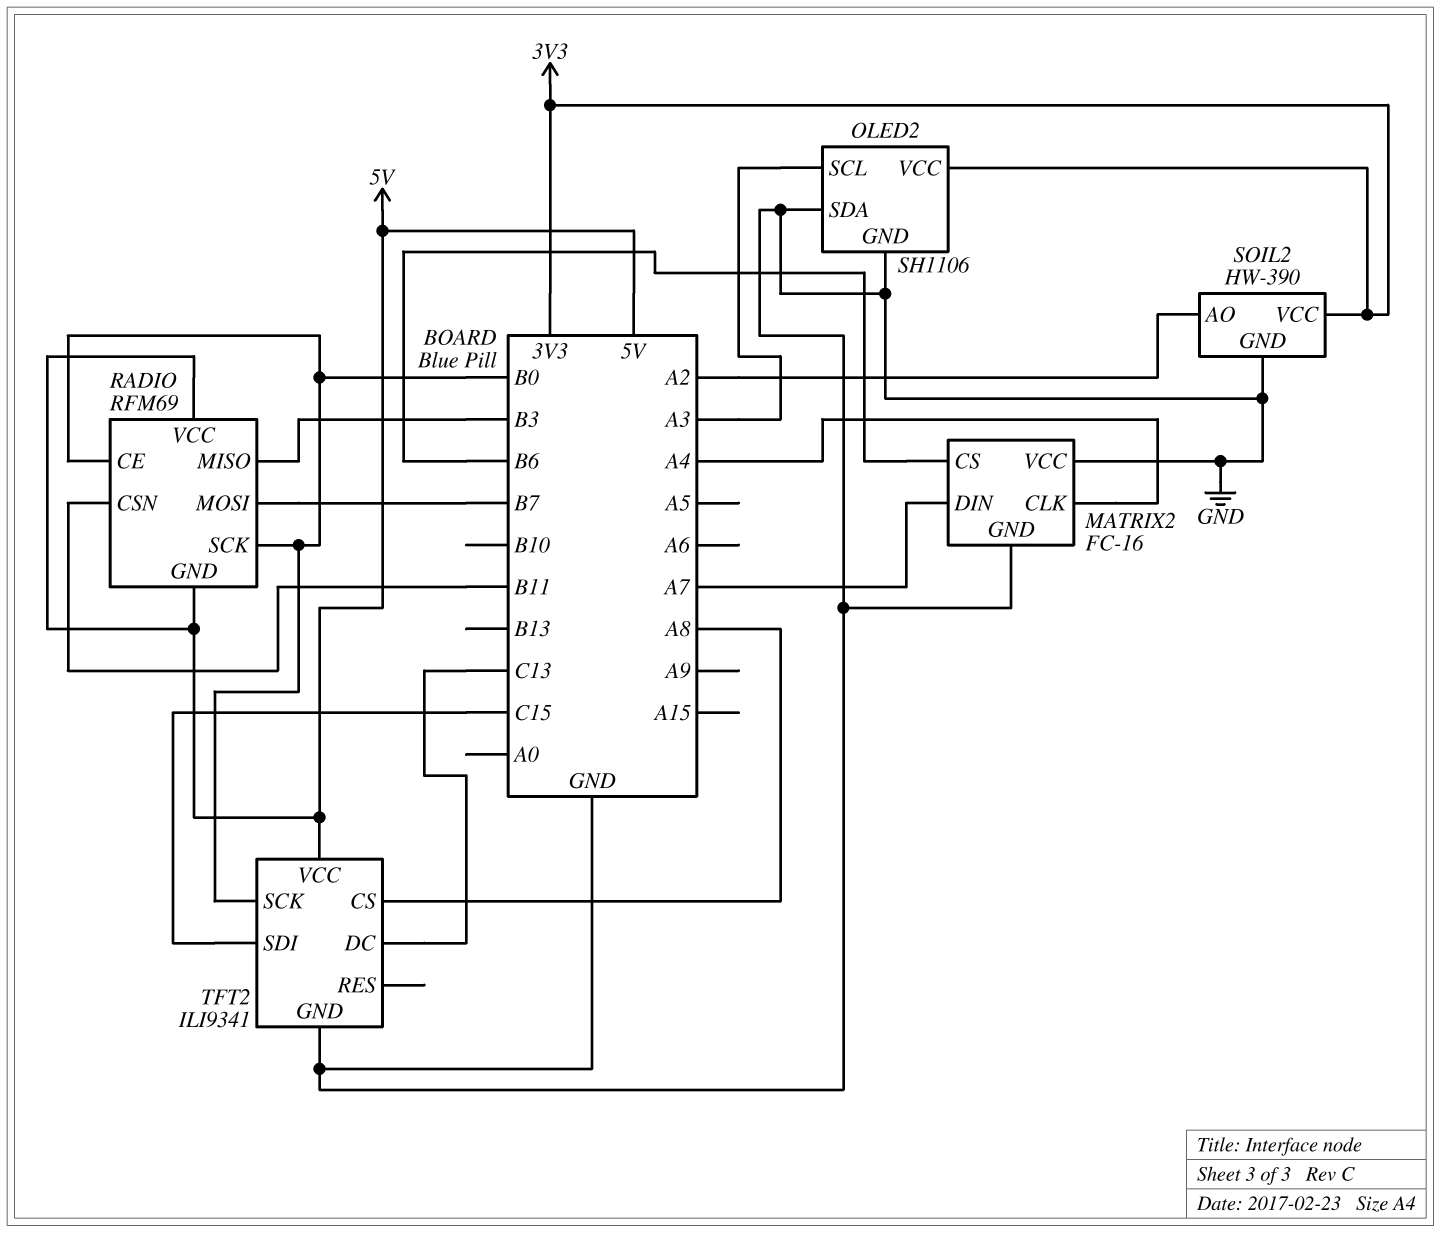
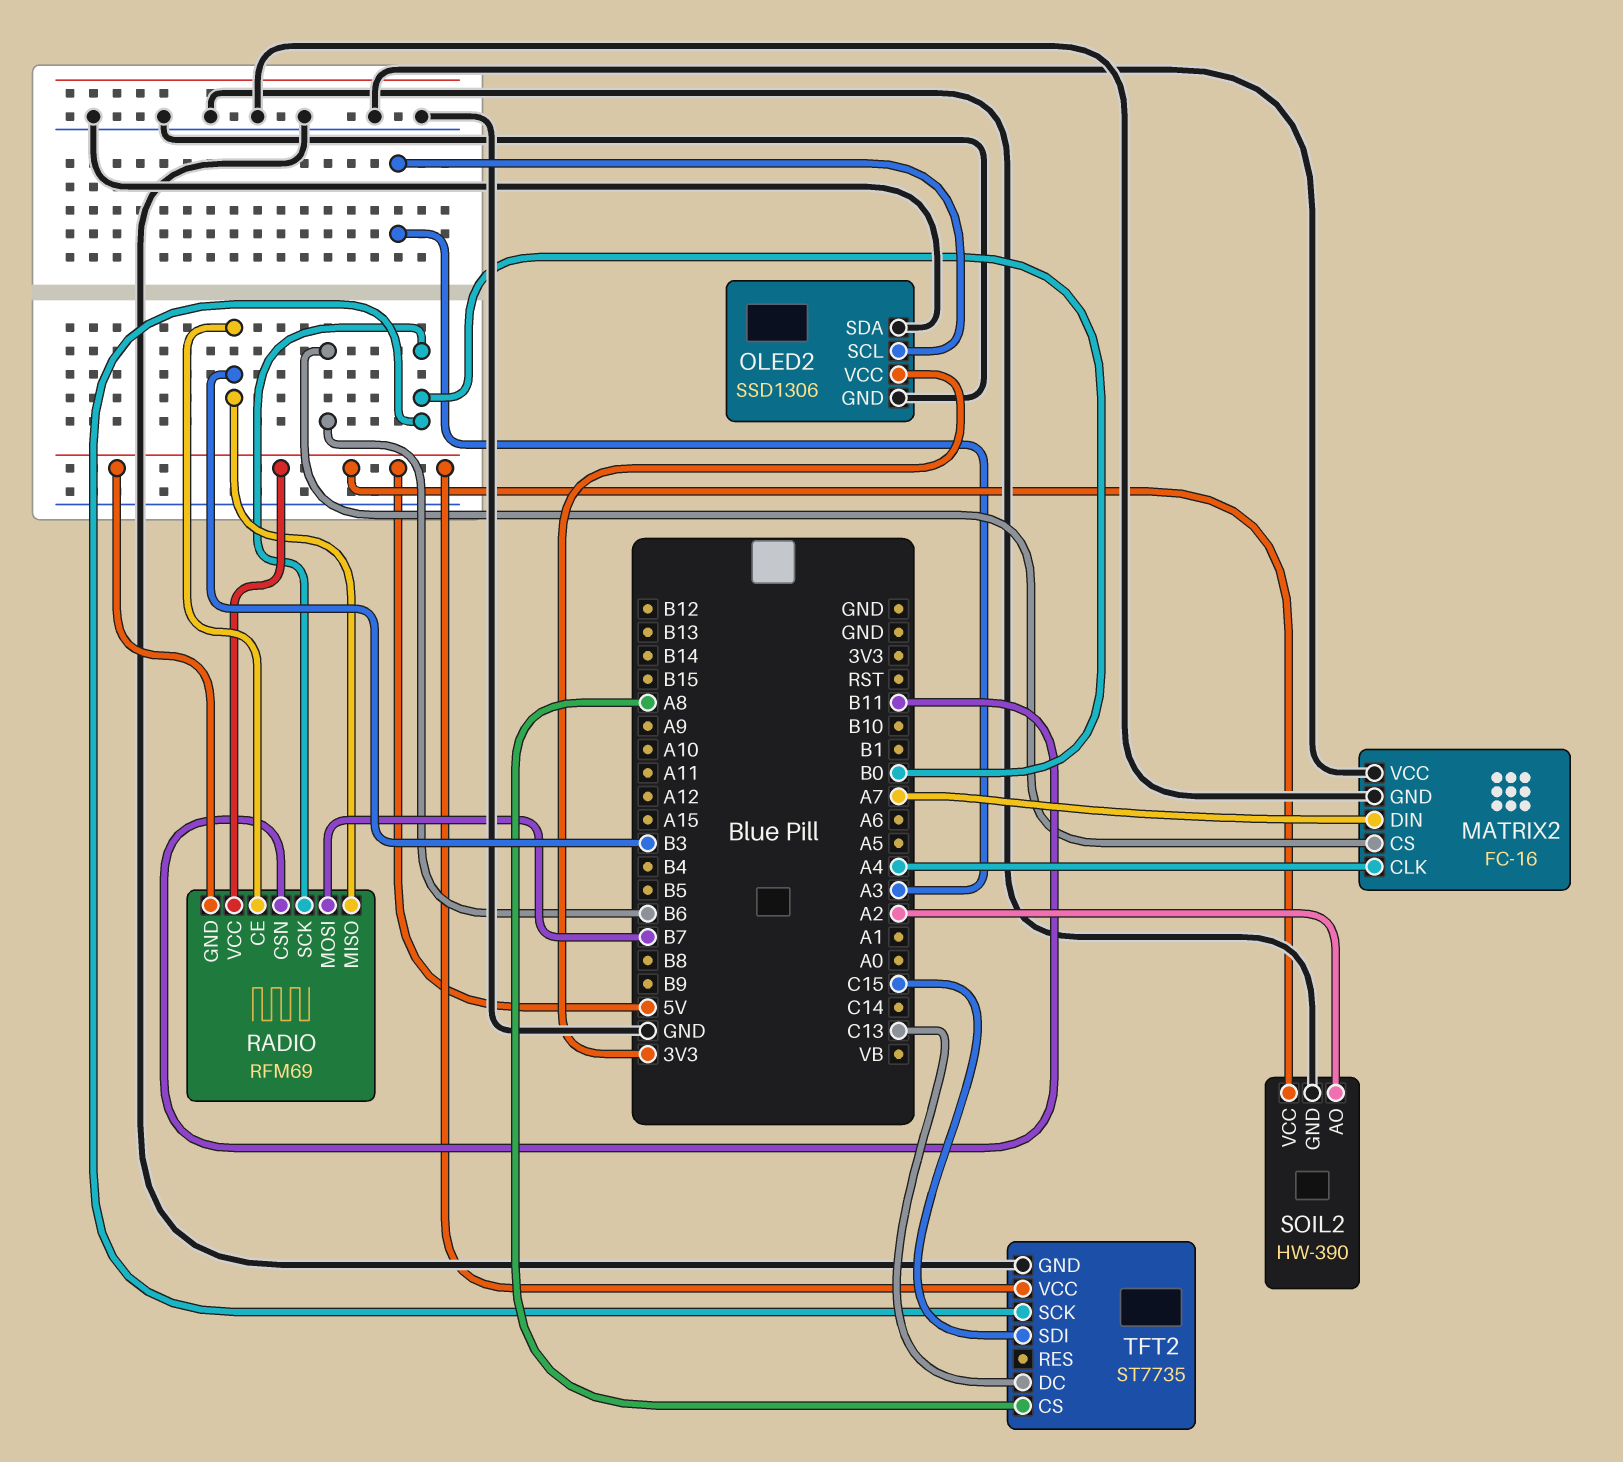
OLED2: SH1106 -> SSD1306
RADIO pin CE: B0 -> B3
SOIL2 pin VCC: 3V3 -> 5V
TFT2: ILI9341 -> ST7735

